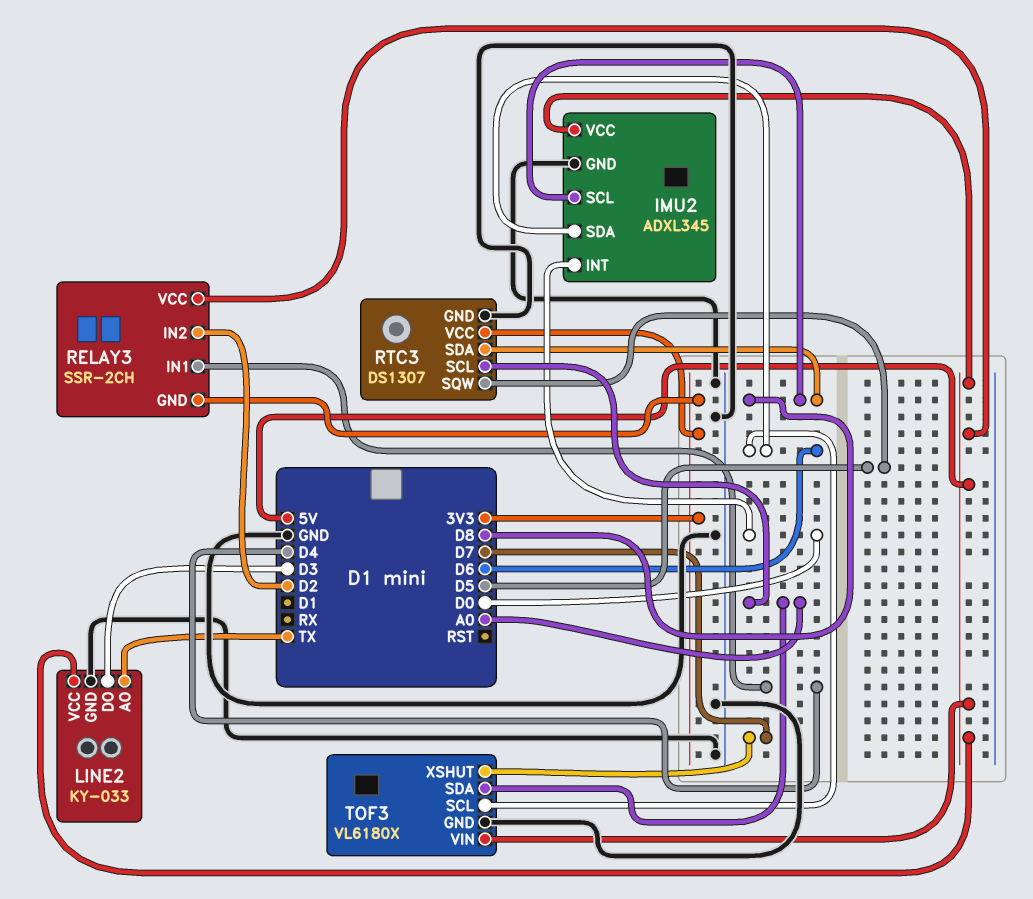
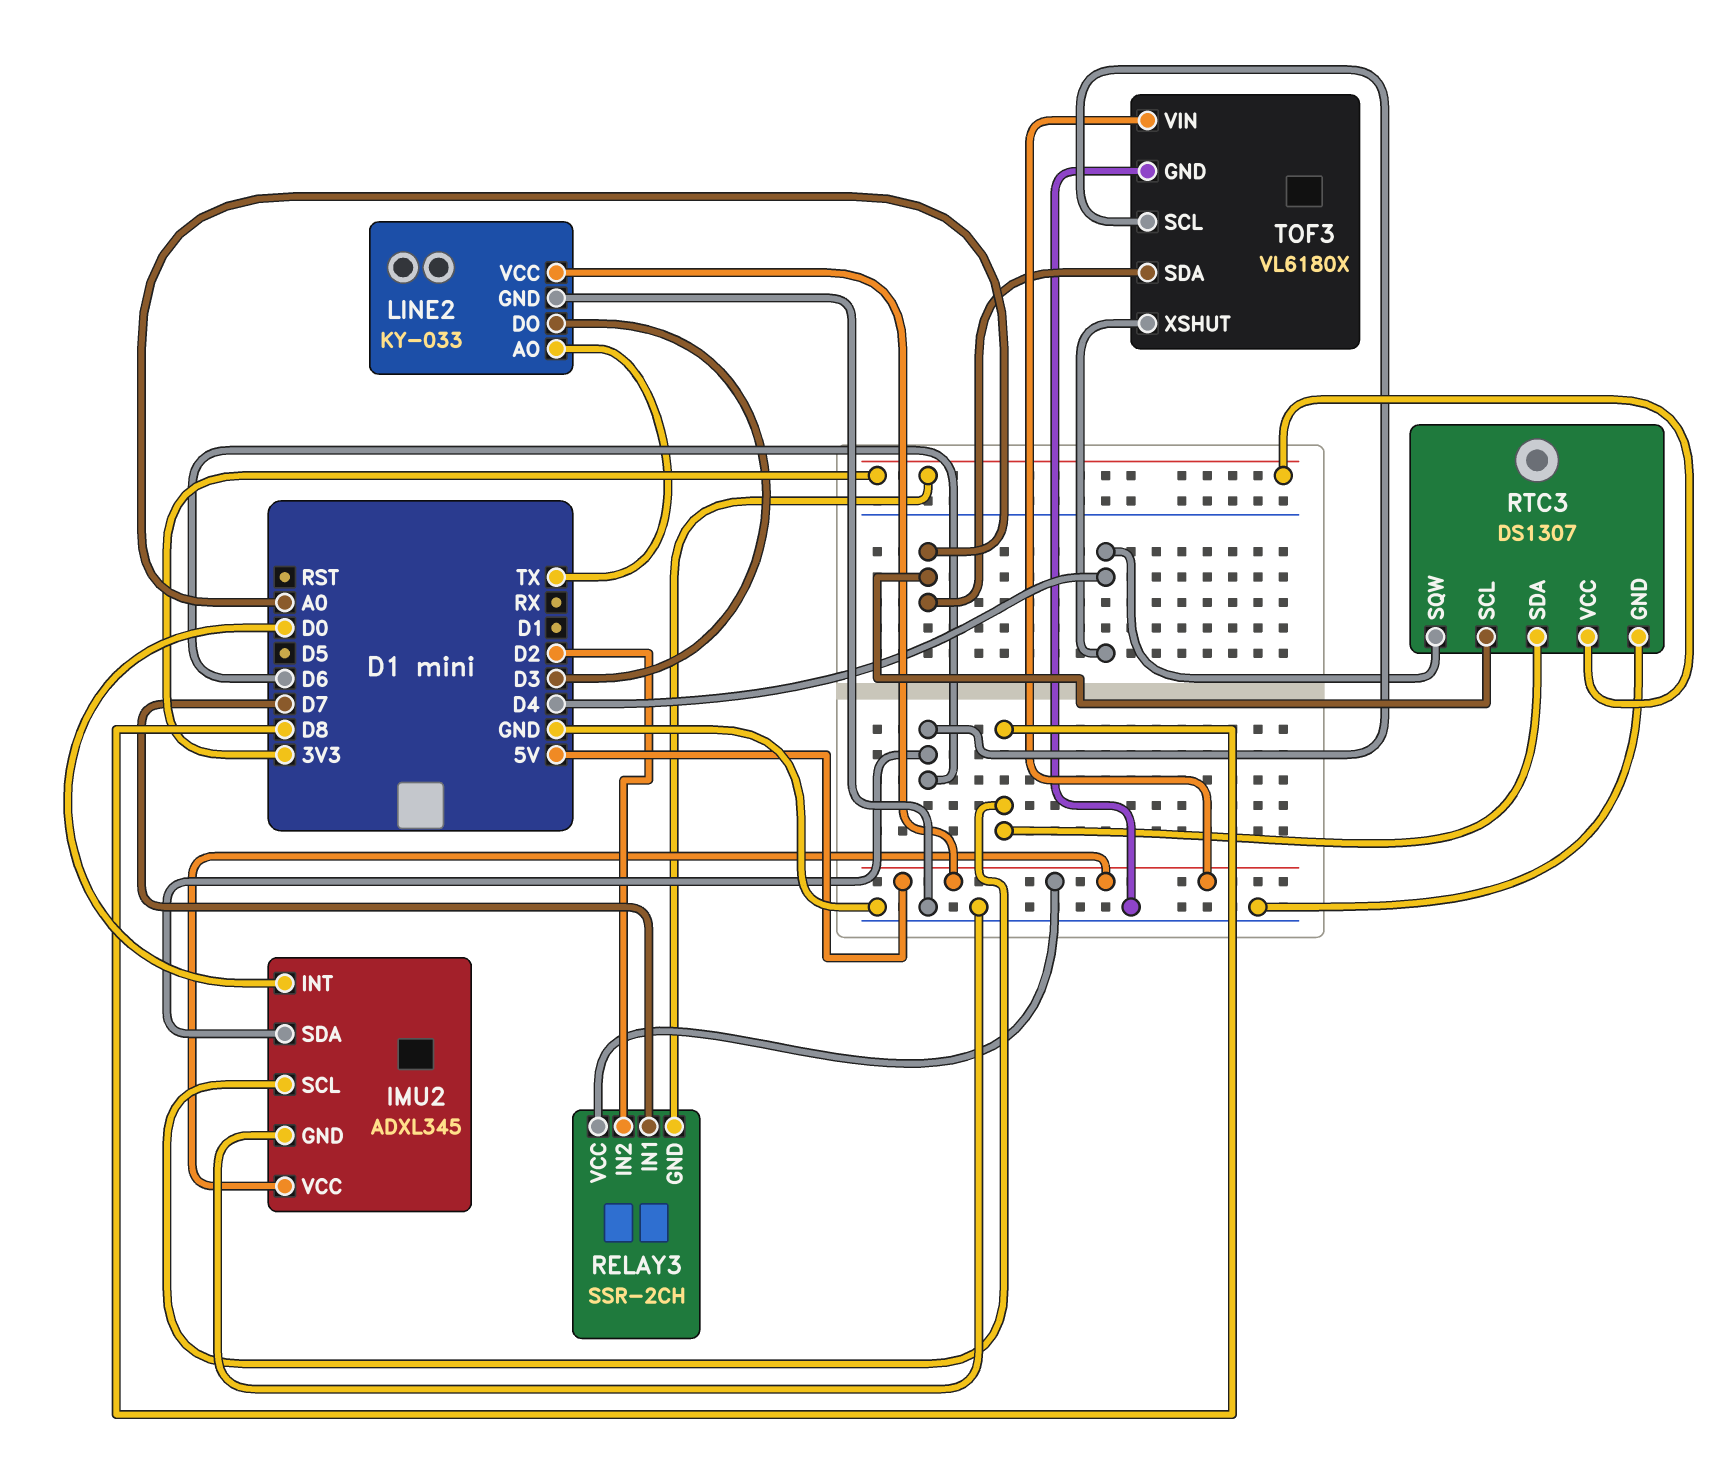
RELAY3 pin IN1: D4 -> D7
RTC3 pin SQW: D5 -> D4
TOF3 pin XSHUT: D7 -> D4

